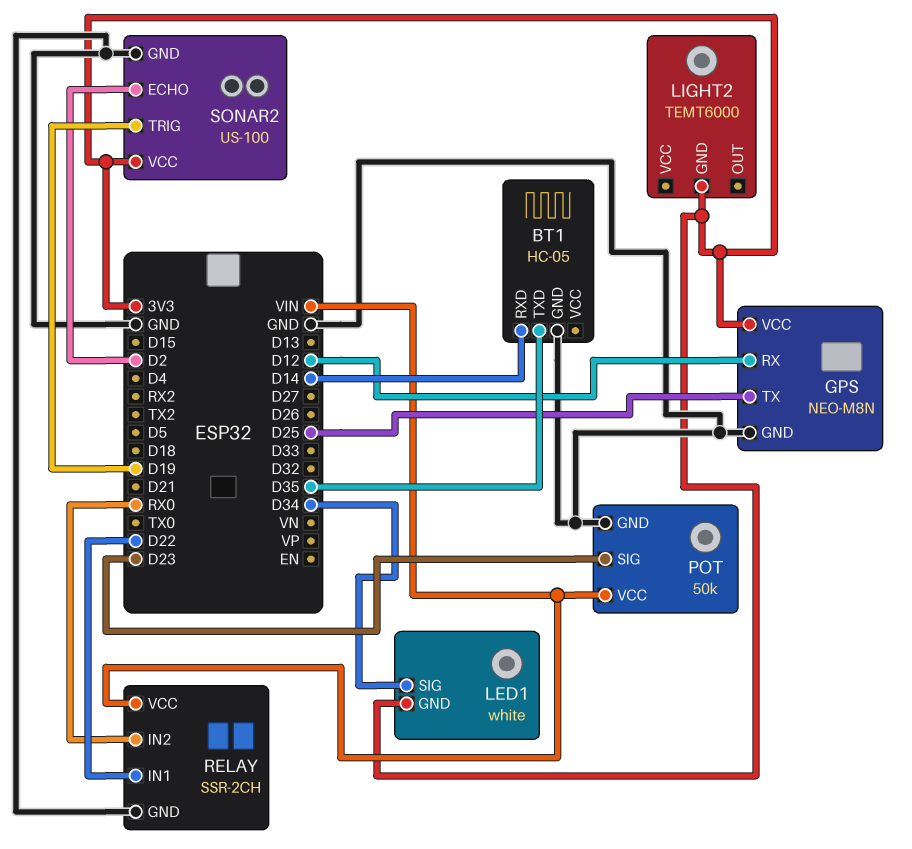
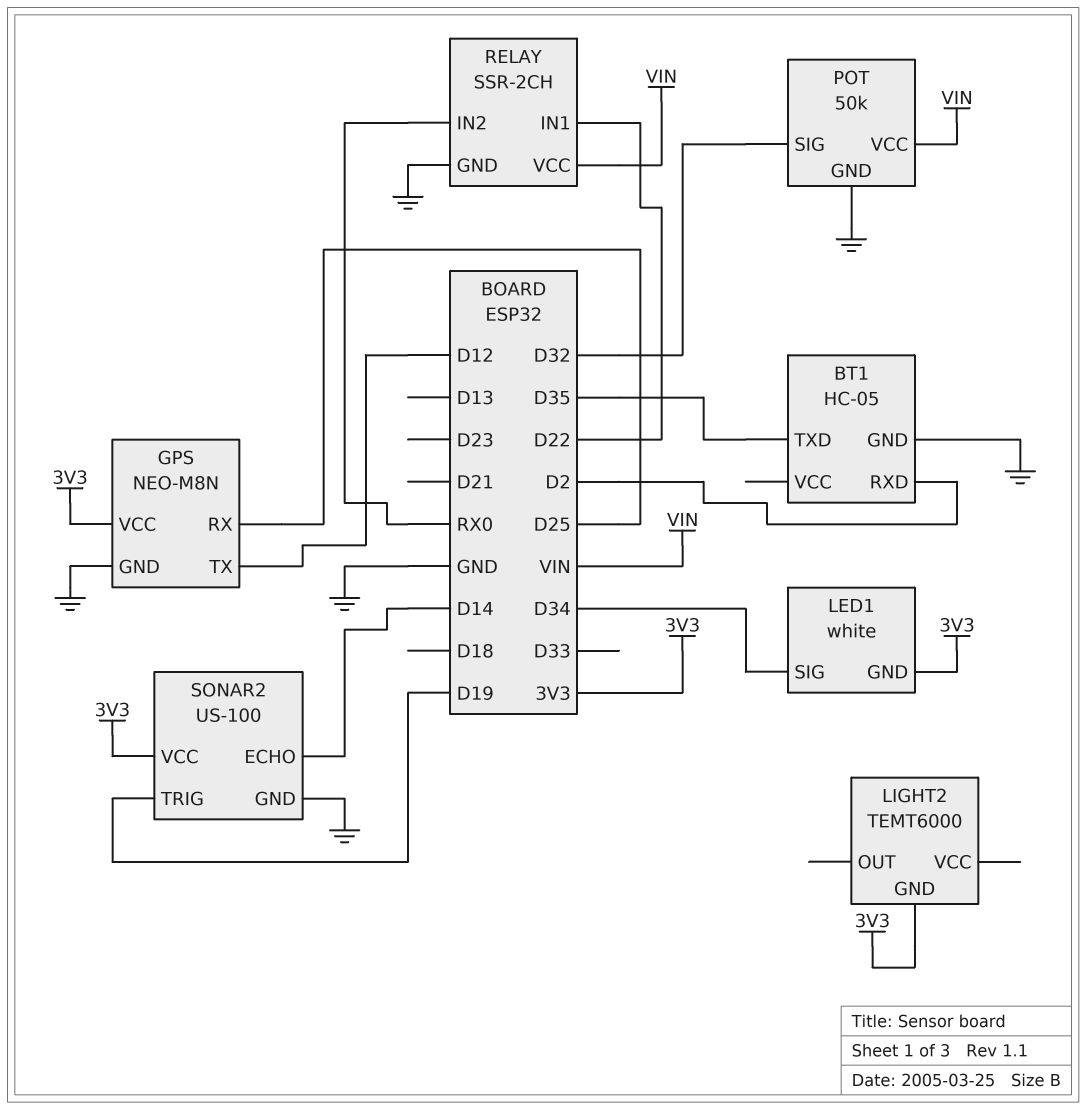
BT1 pin RXD: D14 -> D2
GPS pin RX: D12 -> D25
GPS pin TX: D25 -> D12
POT pin SIG: D23 -> D32
SONAR2 pin ECHO: D2 -> D14

